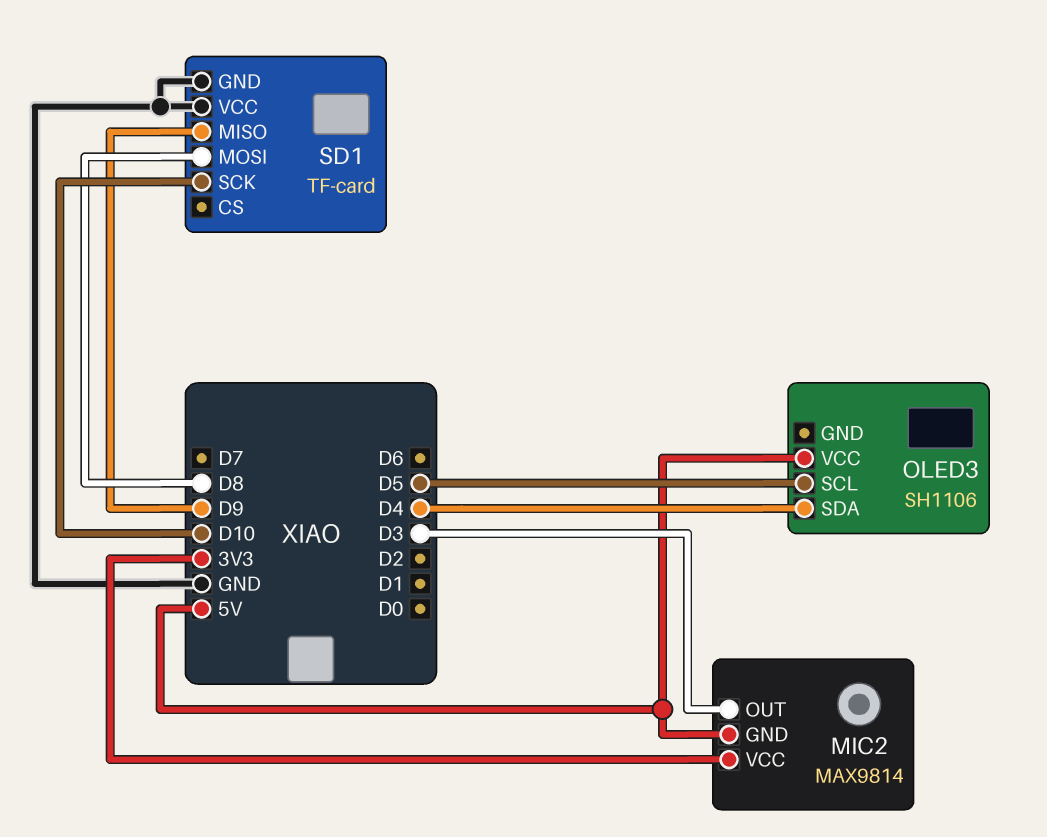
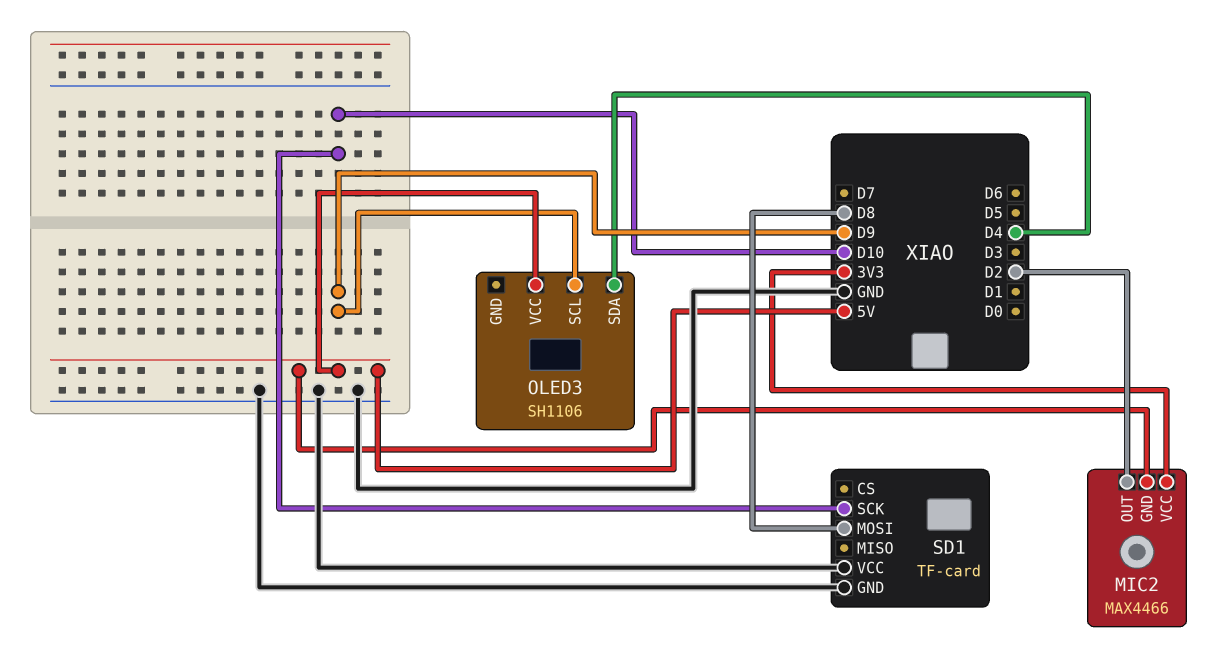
MIC2: MAX9814 -> MAX4466
MIC2 pin OUT: D3 -> D2
OLED3 pin SCL: D5 -> D9
SD1 pin MISO: D9 -> none

